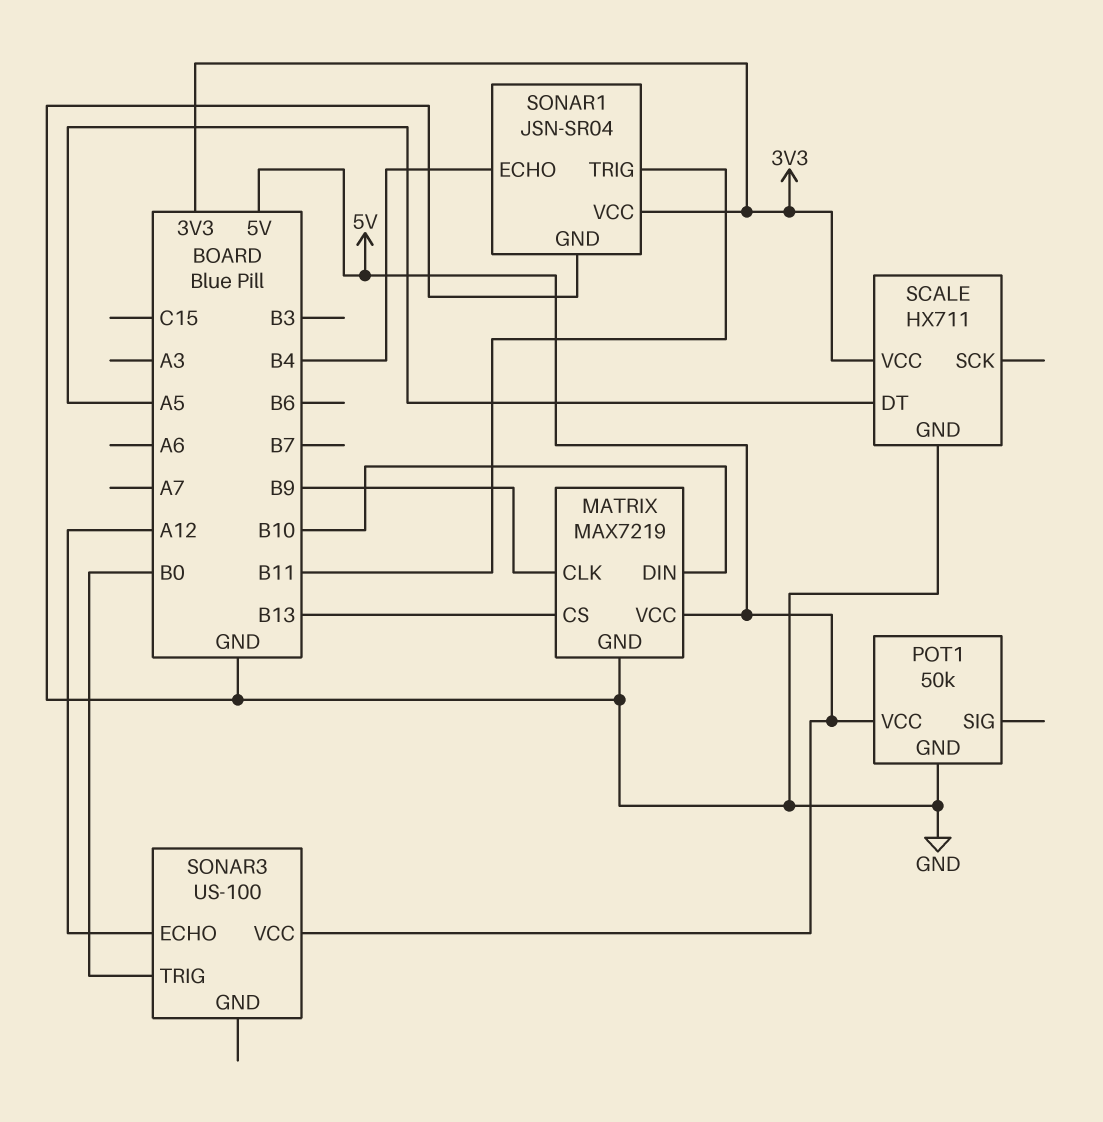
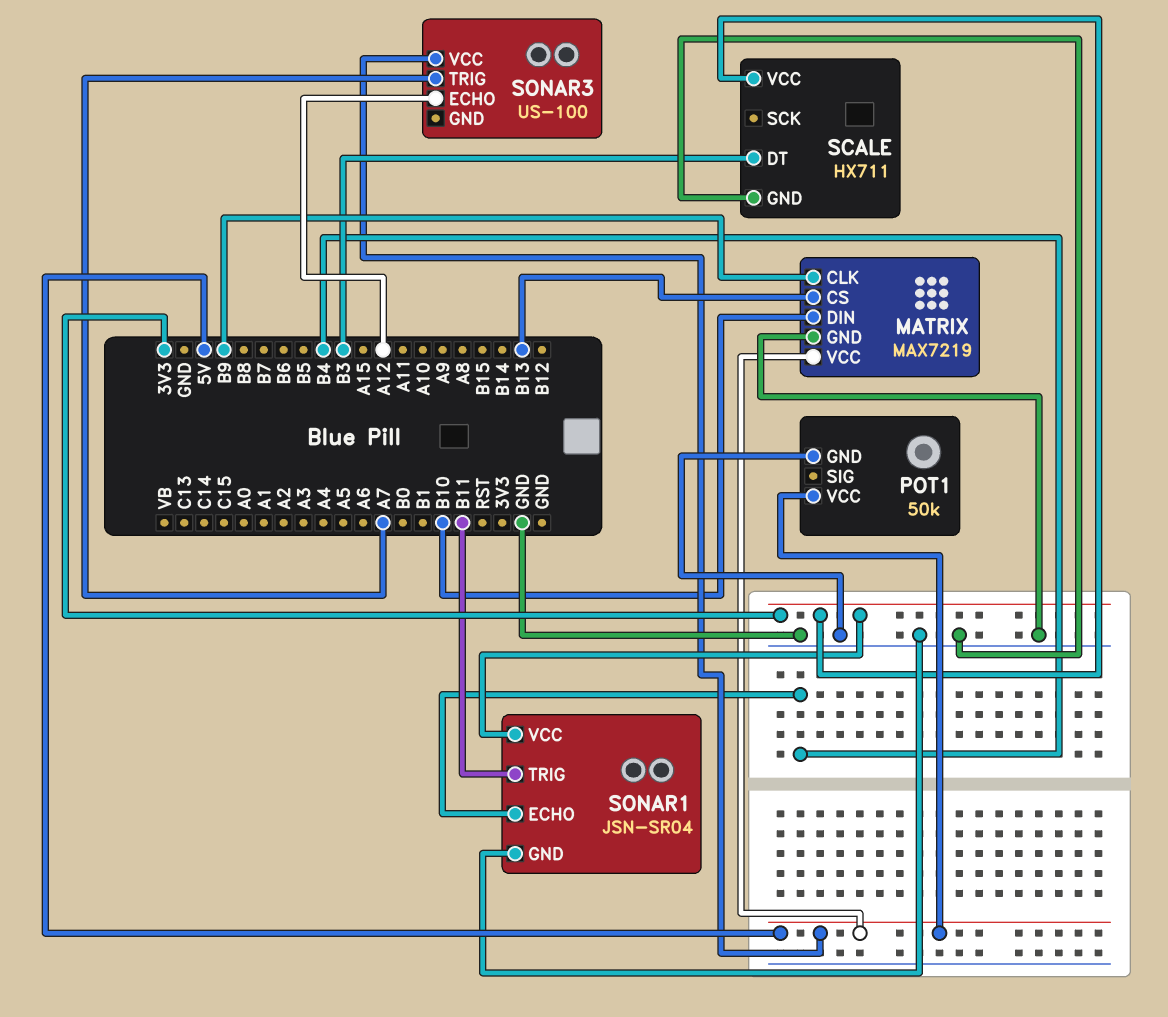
SCALE pin DT: A5 -> B3
SONAR3 pin TRIG: B0 -> A7

